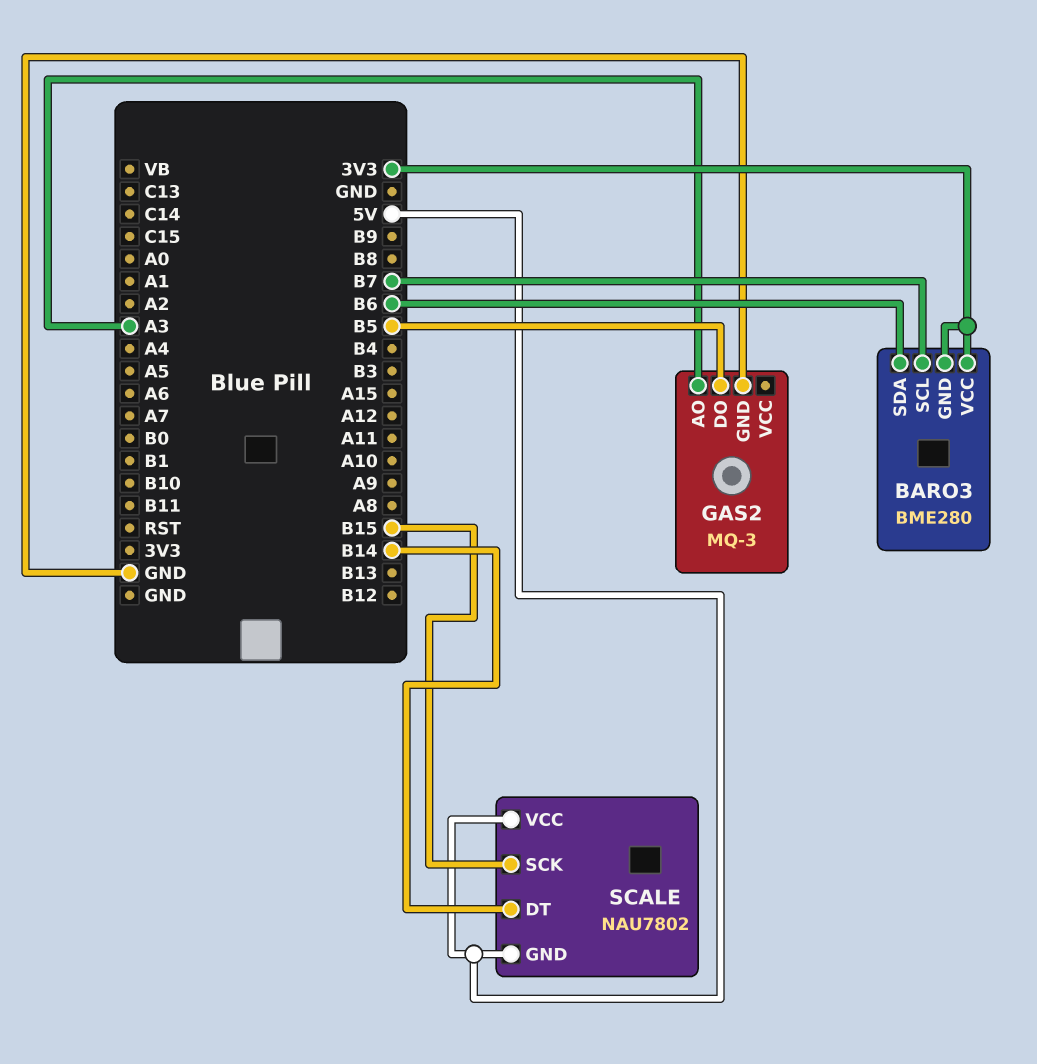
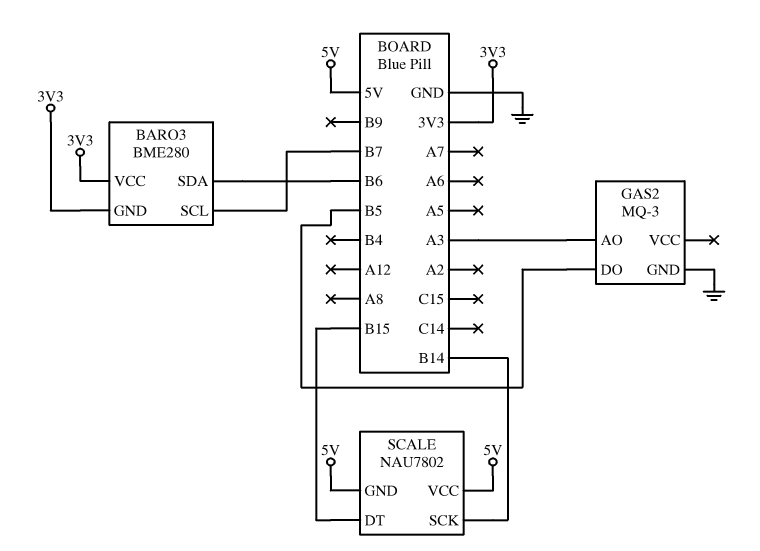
SCALE pin DT: B14 -> B15
SCALE pin SCK: B15 -> B14

